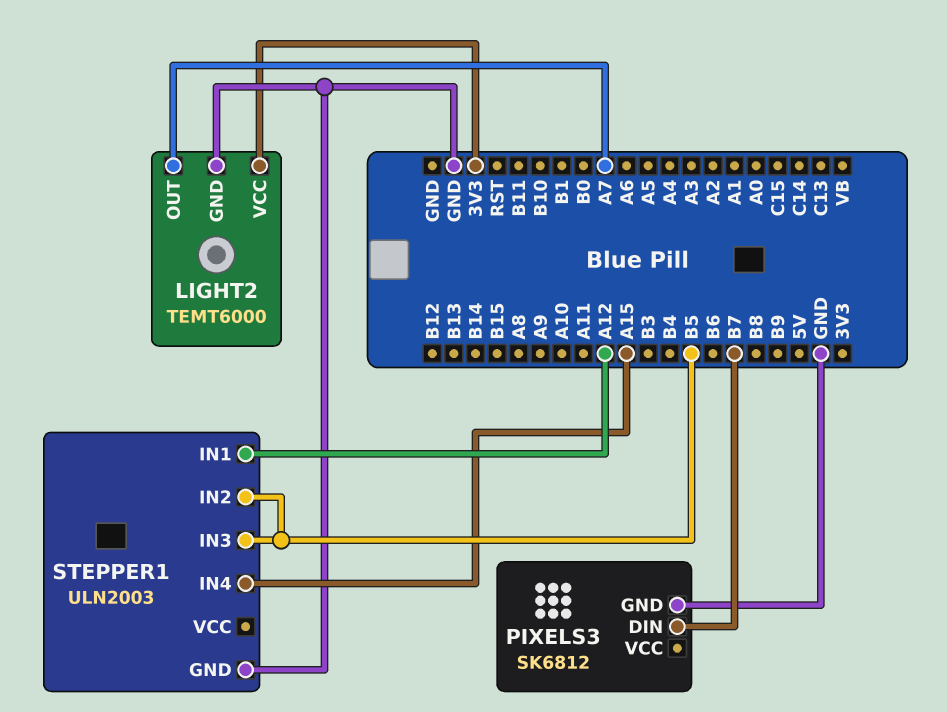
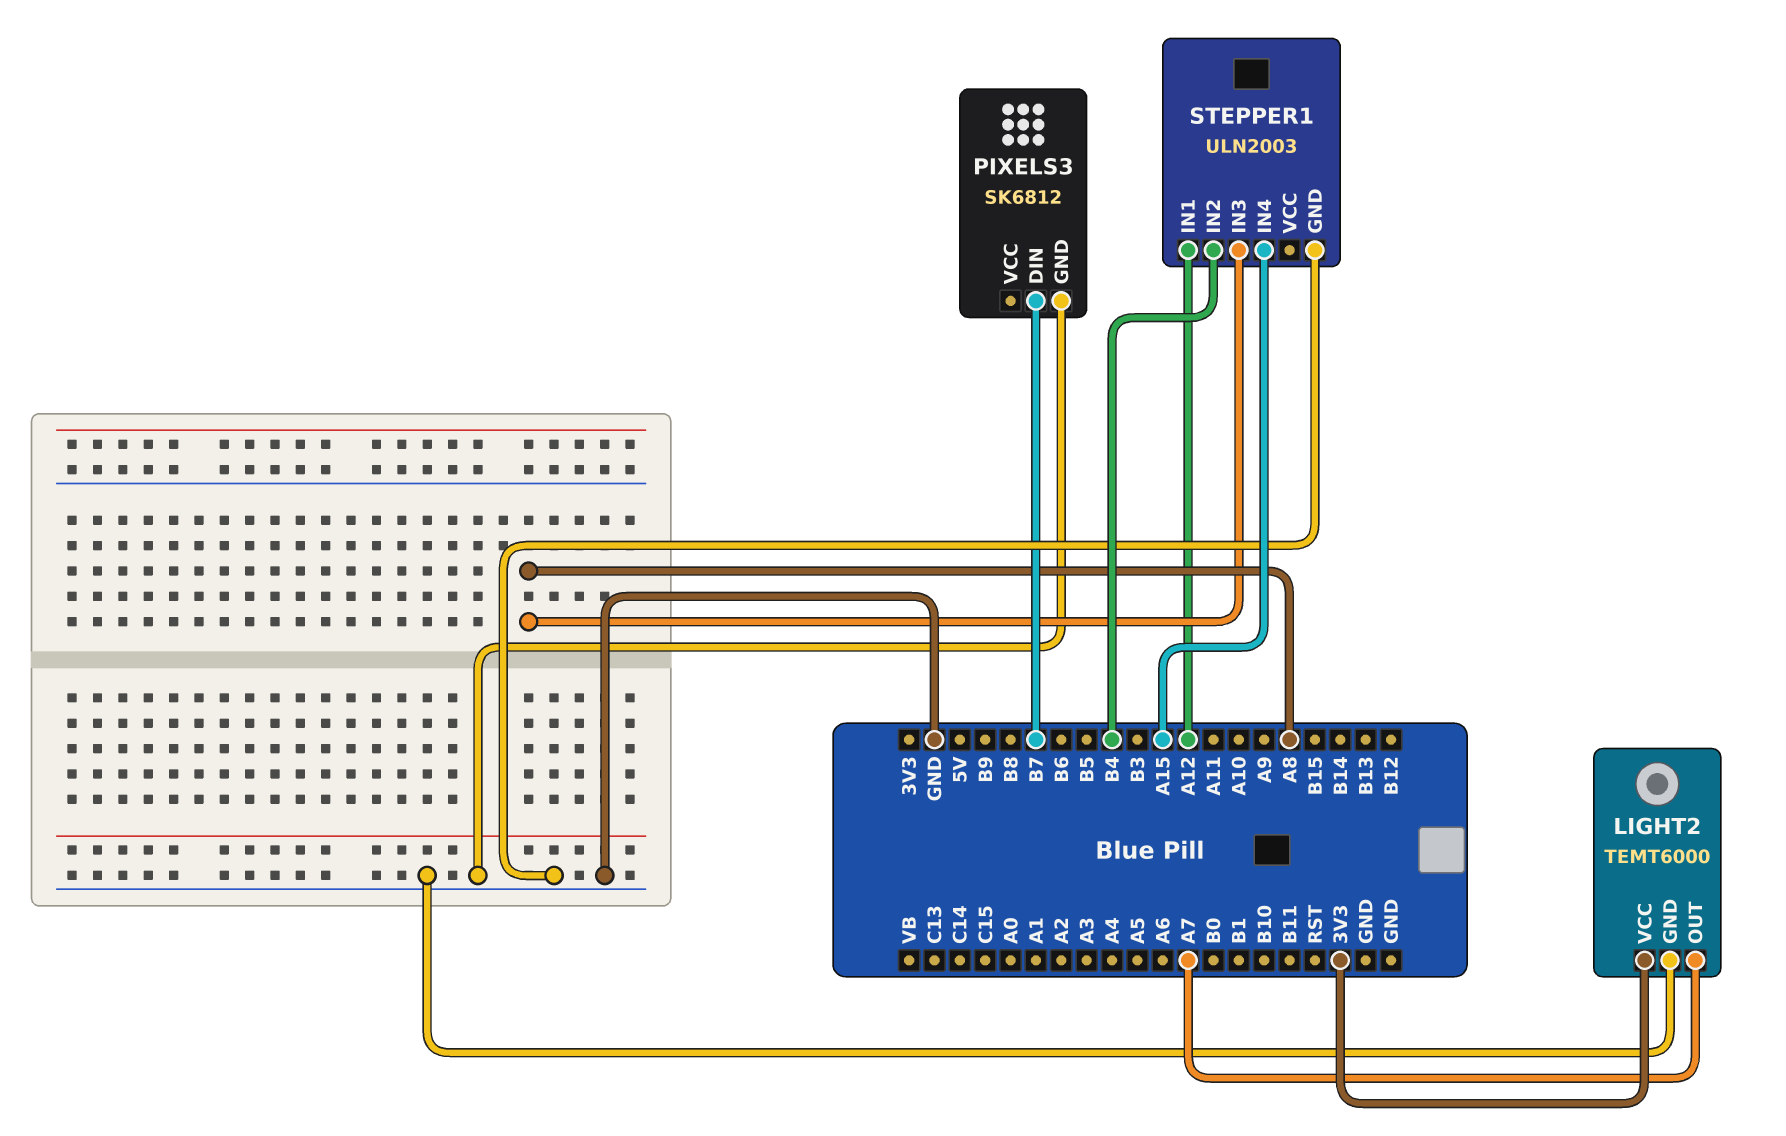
STEPPER1 pin IN2: B5 -> B4
STEPPER1 pin IN3: B5 -> A8

